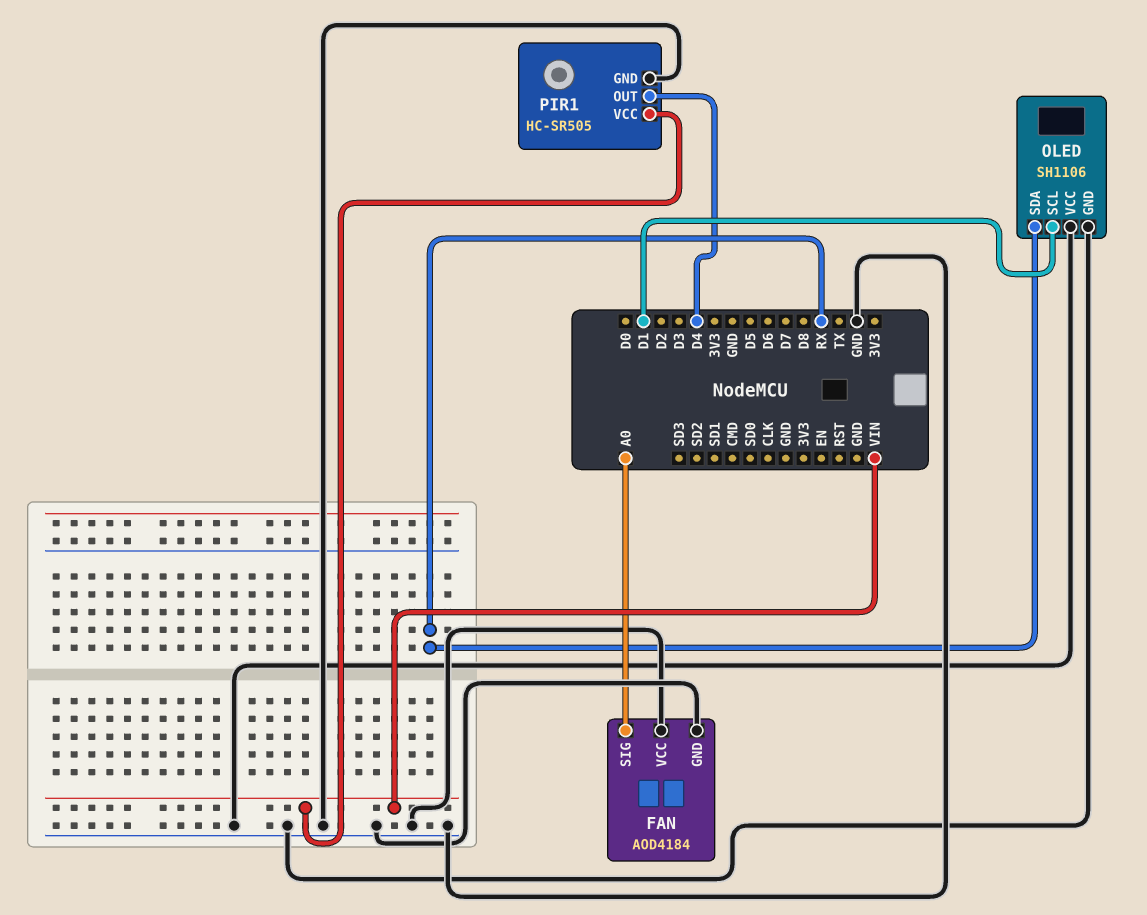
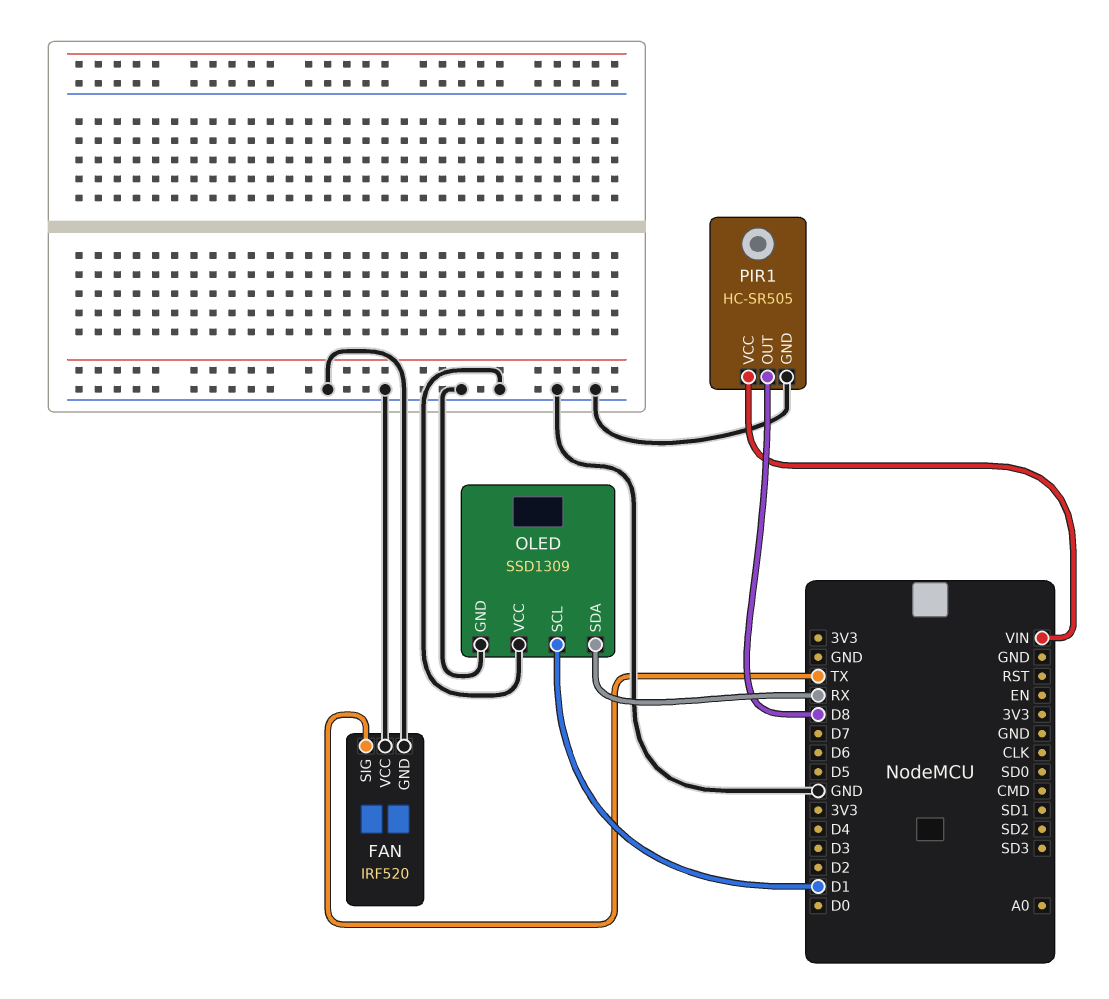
FAN: AOD4184 -> IRF520
FAN pin SIG: A0 -> TX
OLED: SH1106 -> SSD1309
PIR1 pin OUT: D4 -> D8

